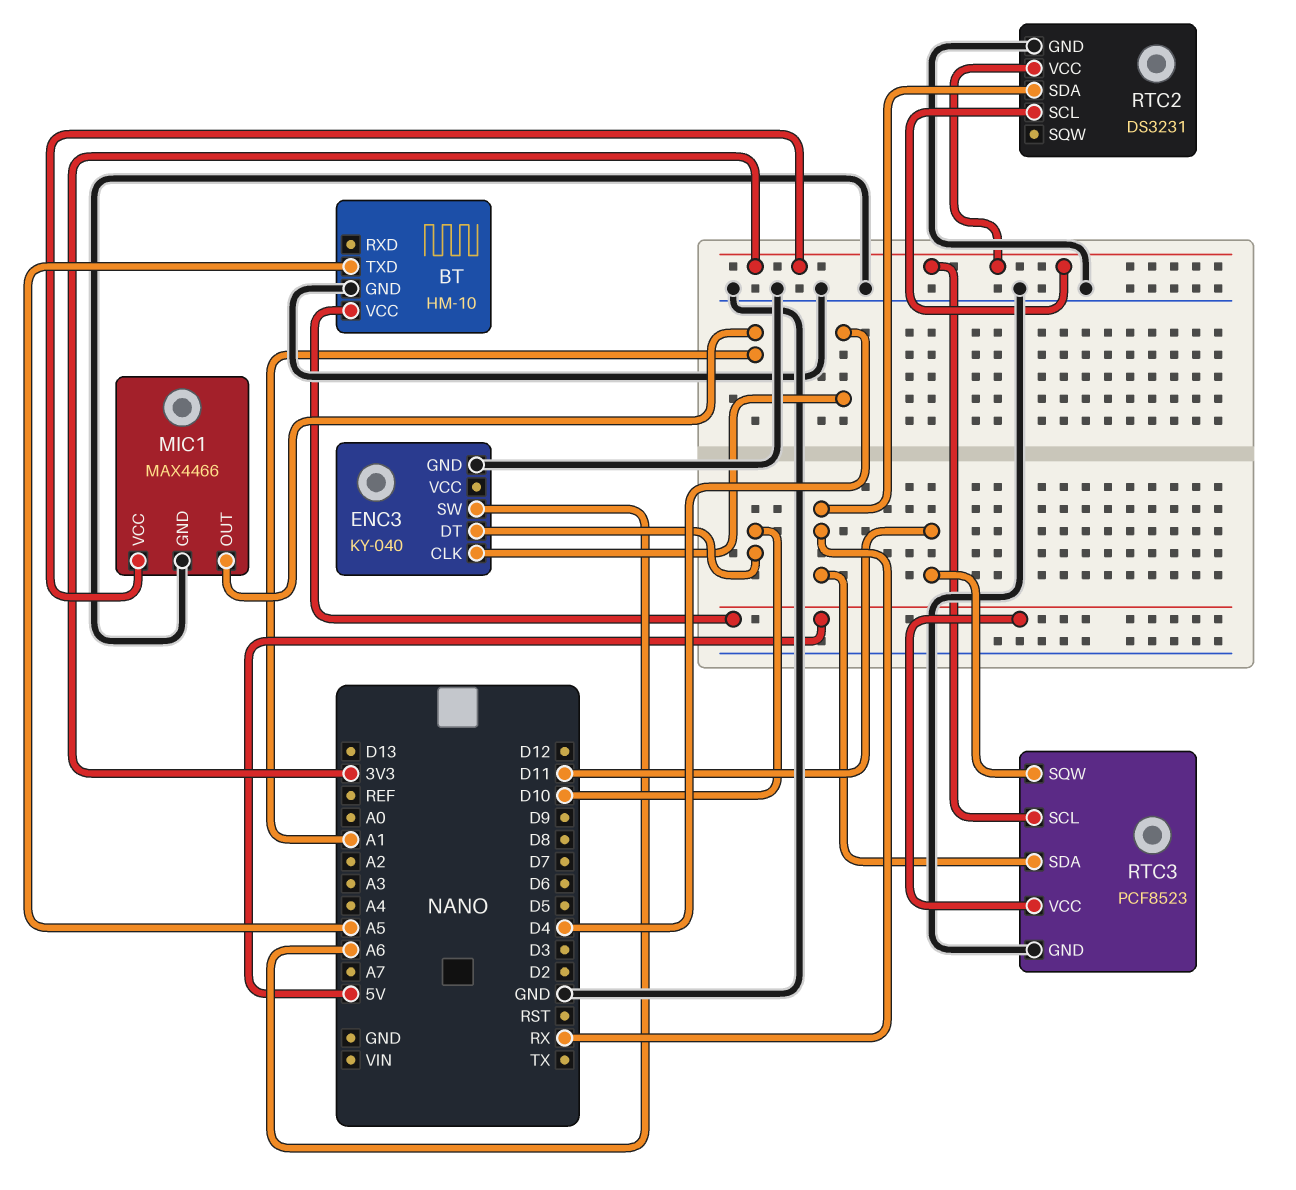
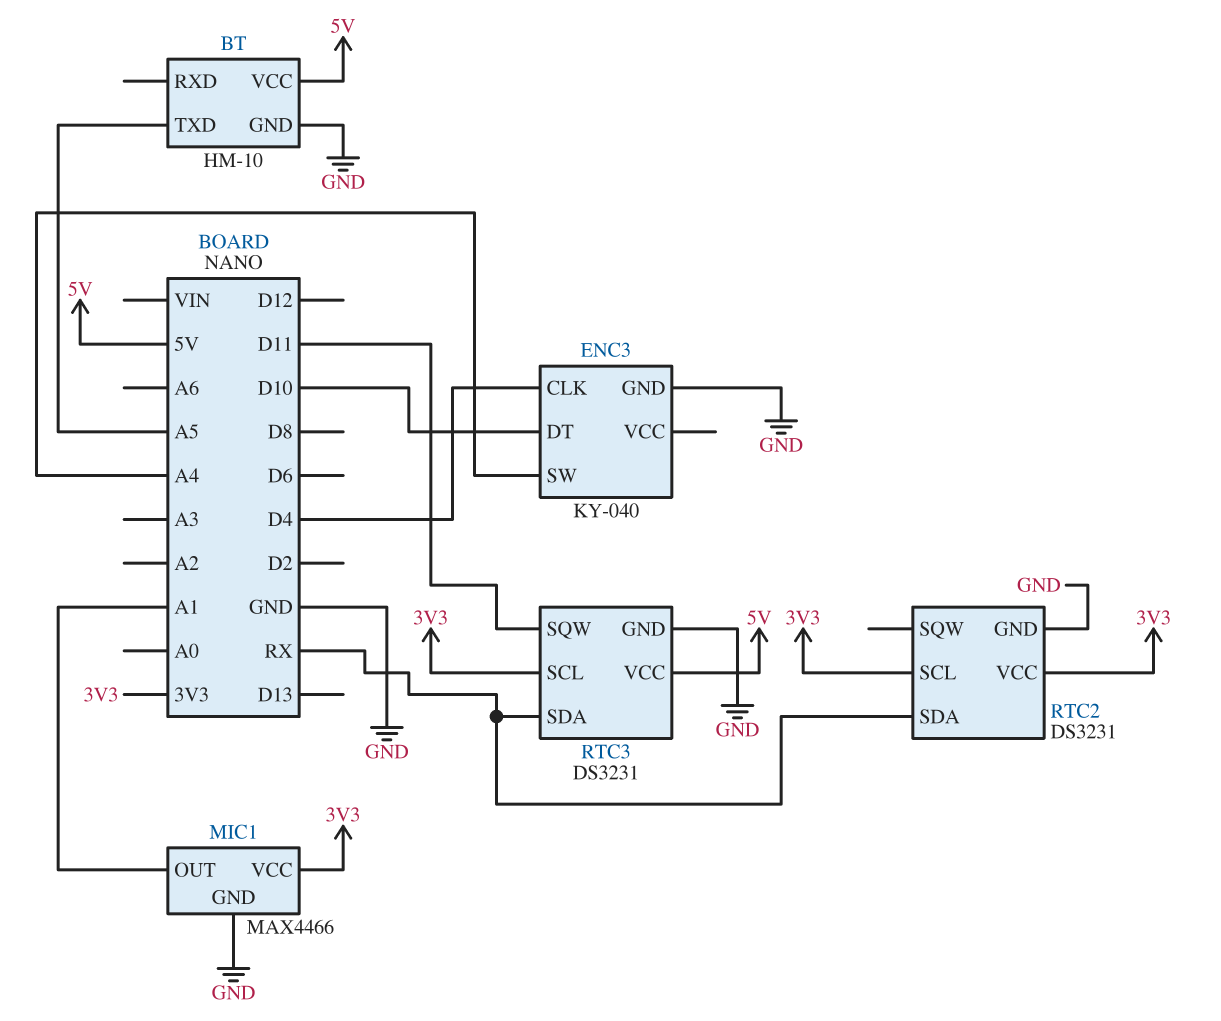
ENC3 pin SW: A6 -> A4
RTC3: PCF8523 -> DS3231

